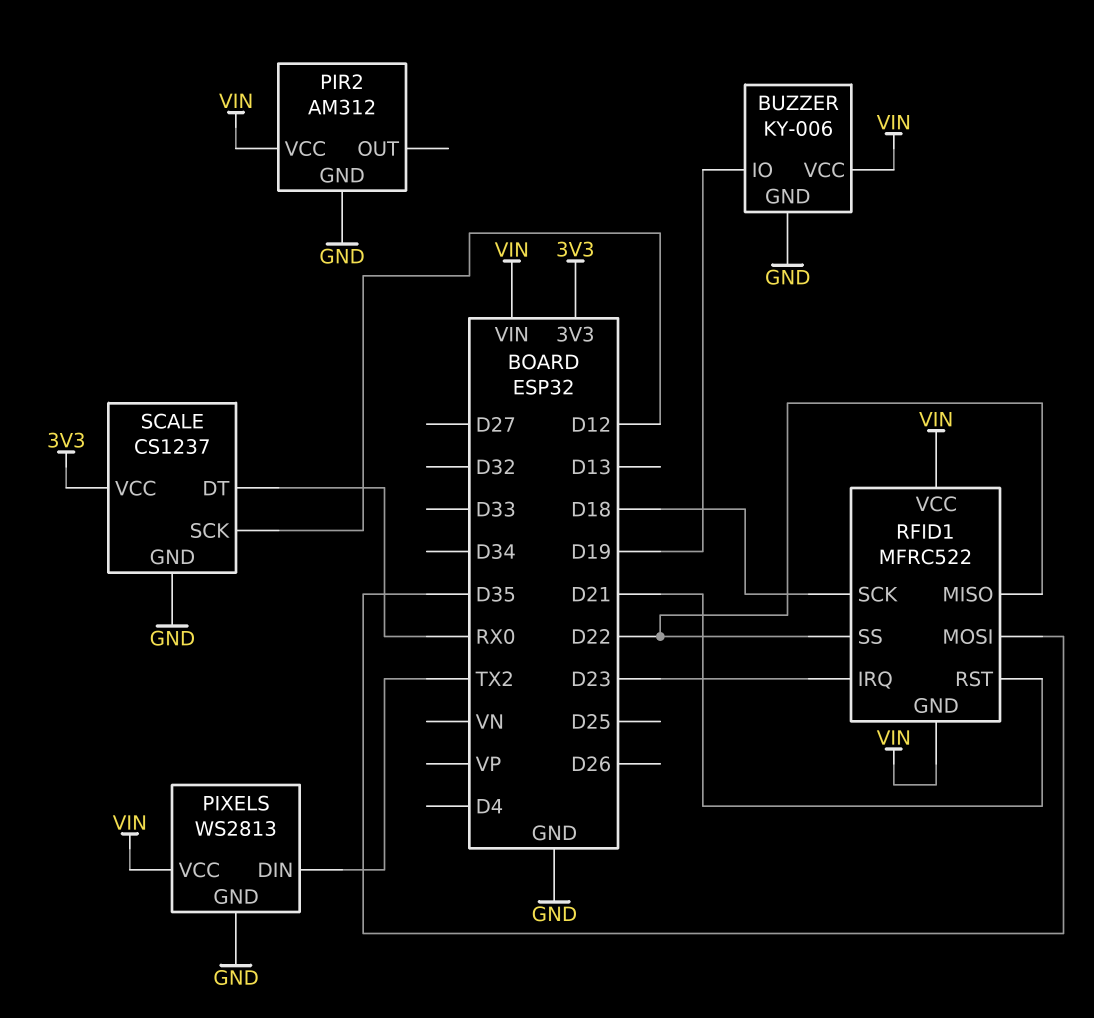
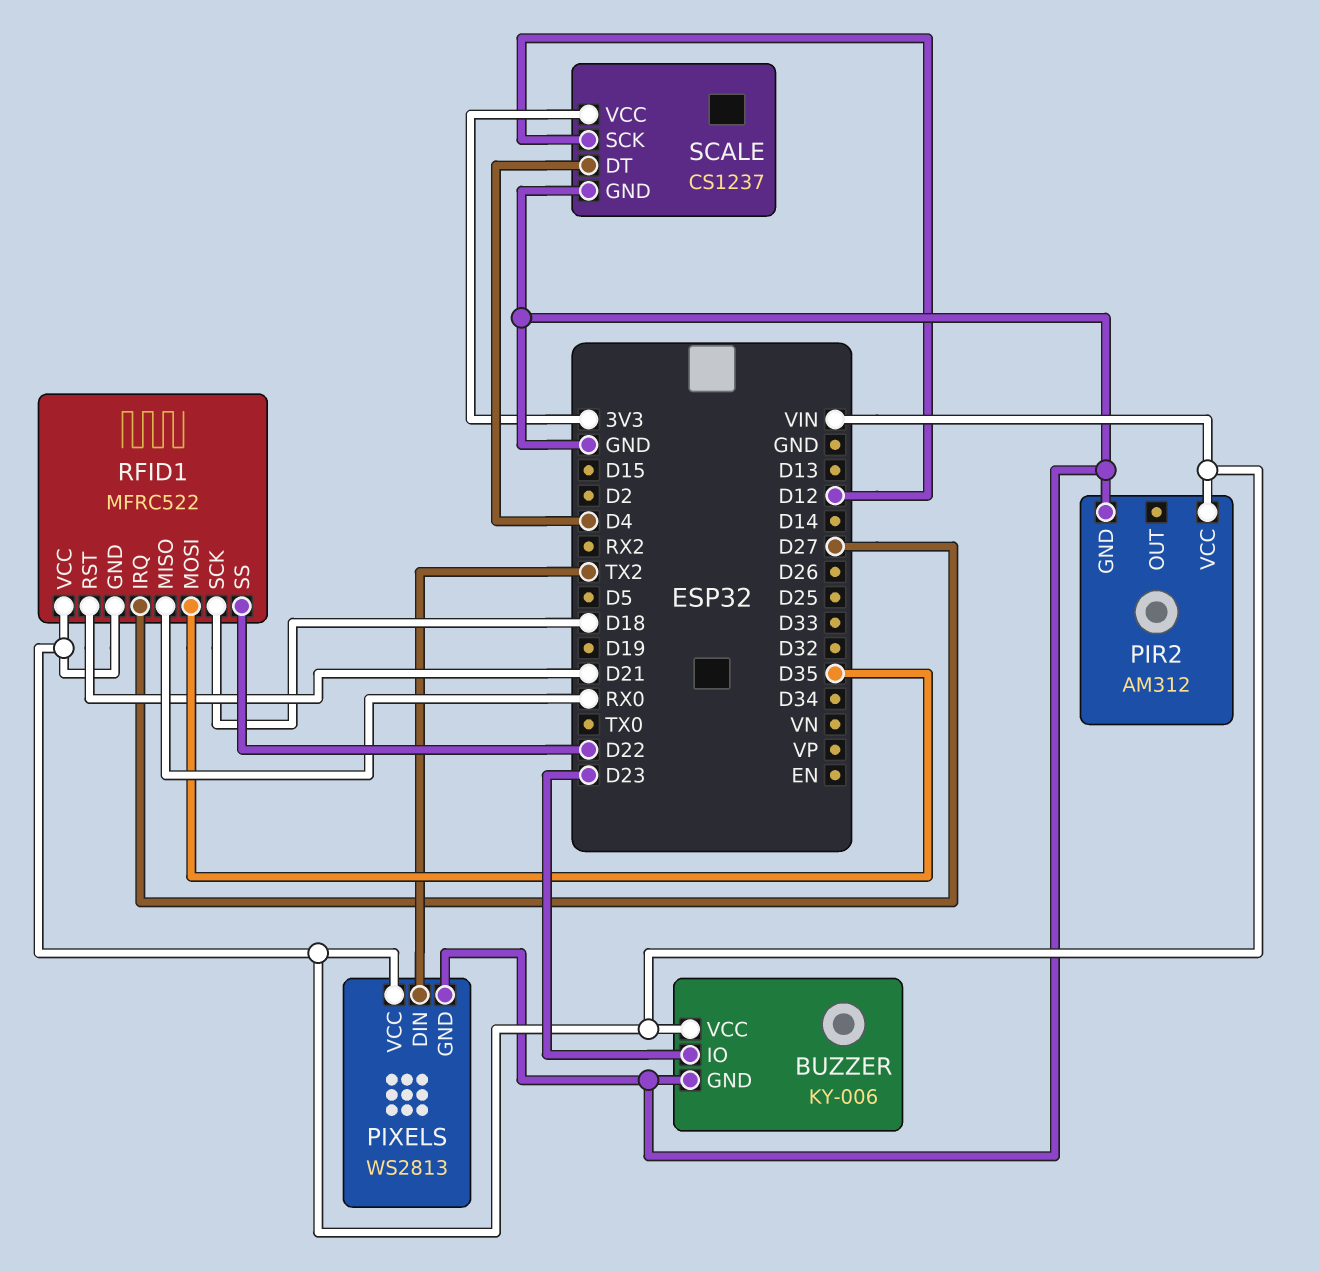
BUZZER pin IO: D19 -> D23
RFID1 pin IRQ: D23 -> D27
RFID1 pin MISO: D22 -> RX0
SCALE pin DT: RX0 -> D4

